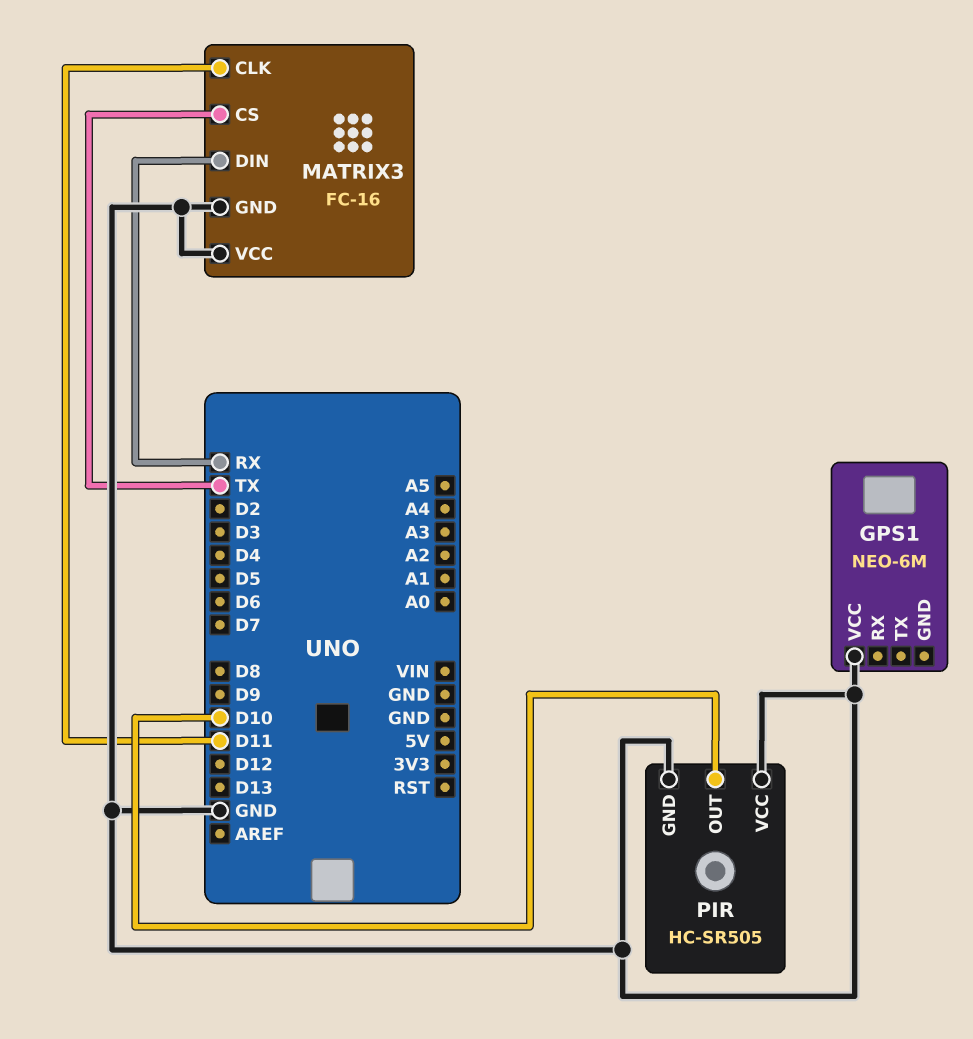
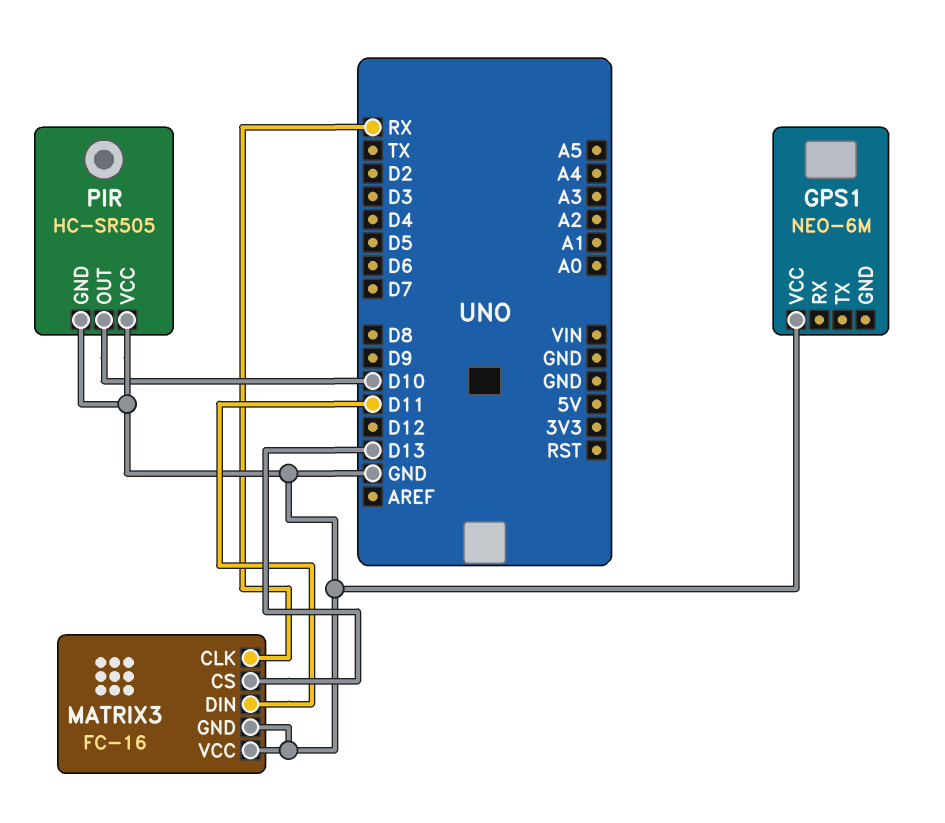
MATRIX3 pin CLK: D11 -> RX
MATRIX3 pin CS: TX -> D13
MATRIX3 pin DIN: RX -> D11

